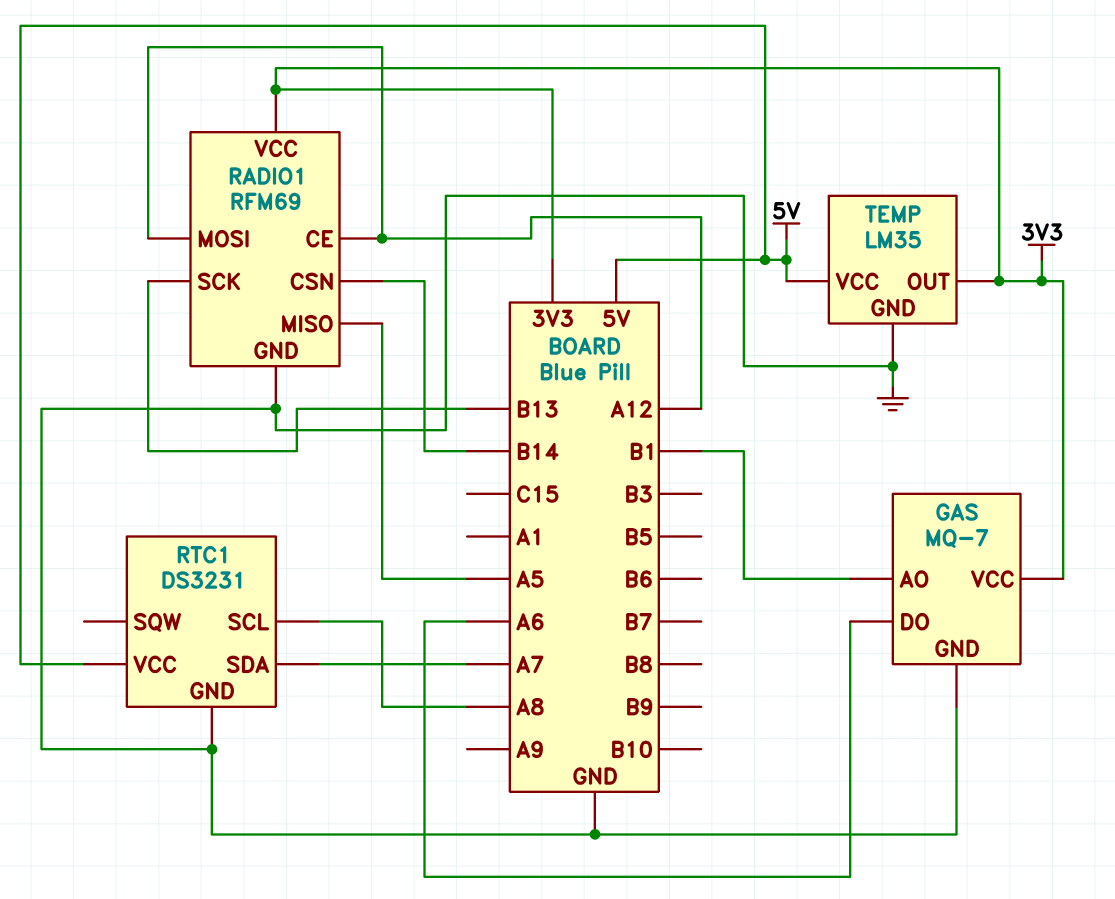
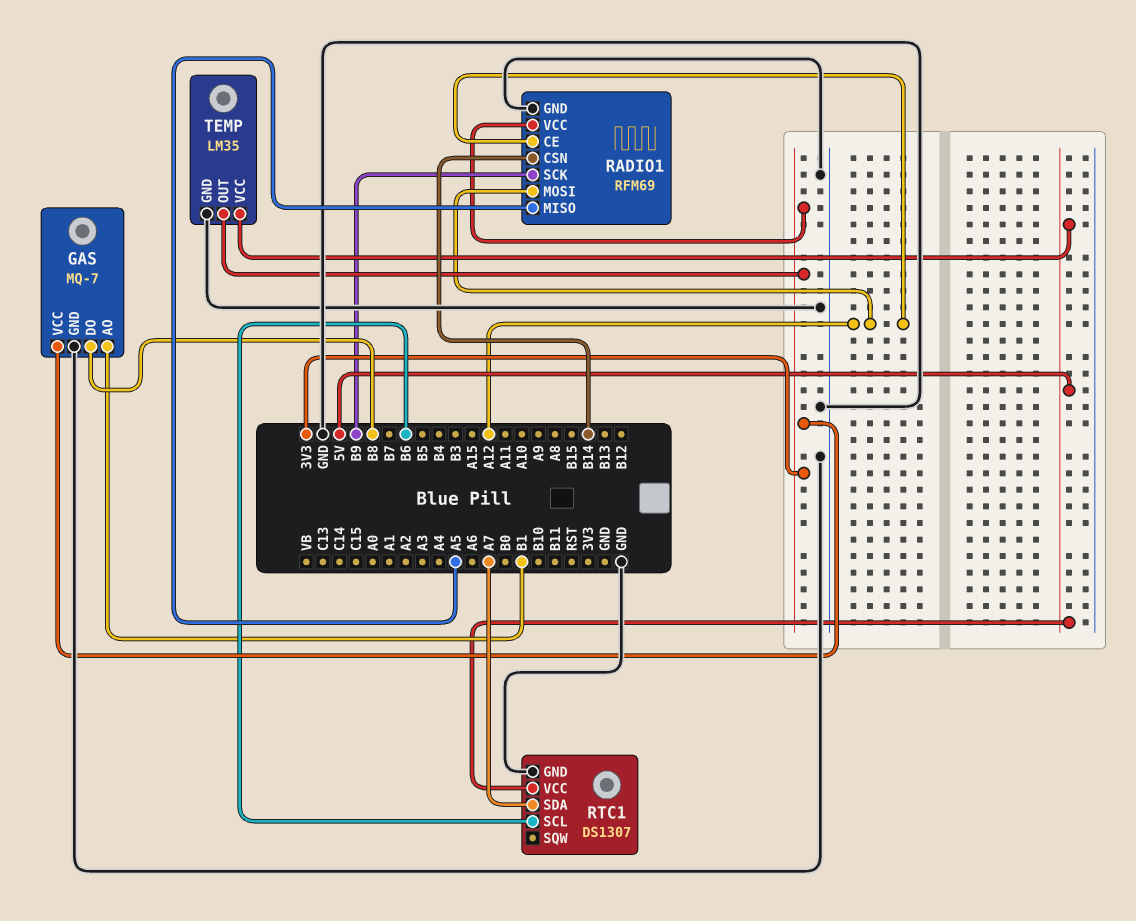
GAS pin DO: A6 -> B8
RADIO1 pin SCK: B13 -> B9
RTC1: DS3231 -> DS1307
RTC1 pin SCL: A8 -> B6

